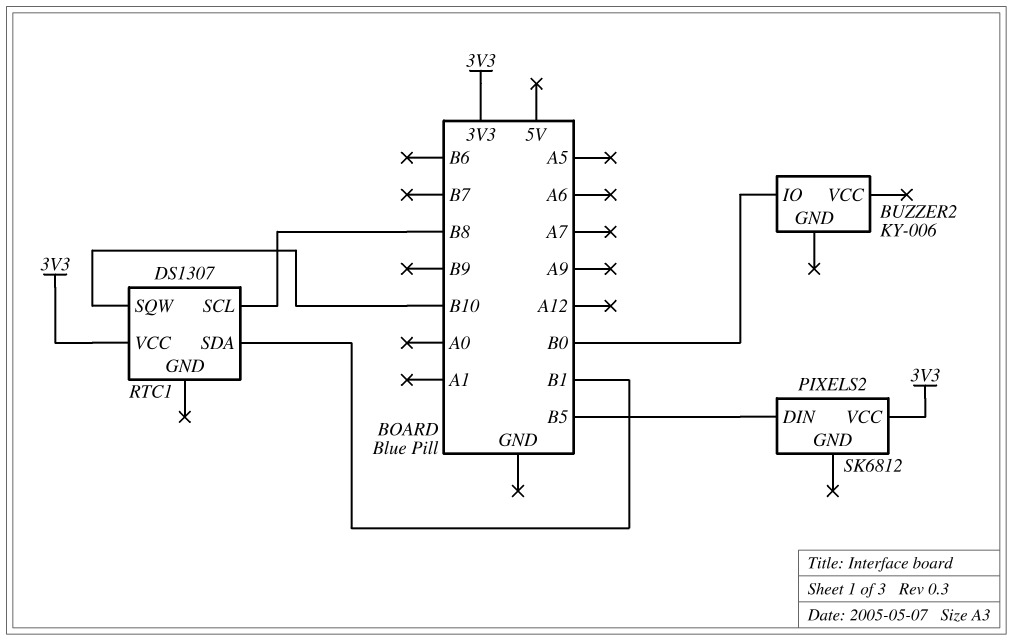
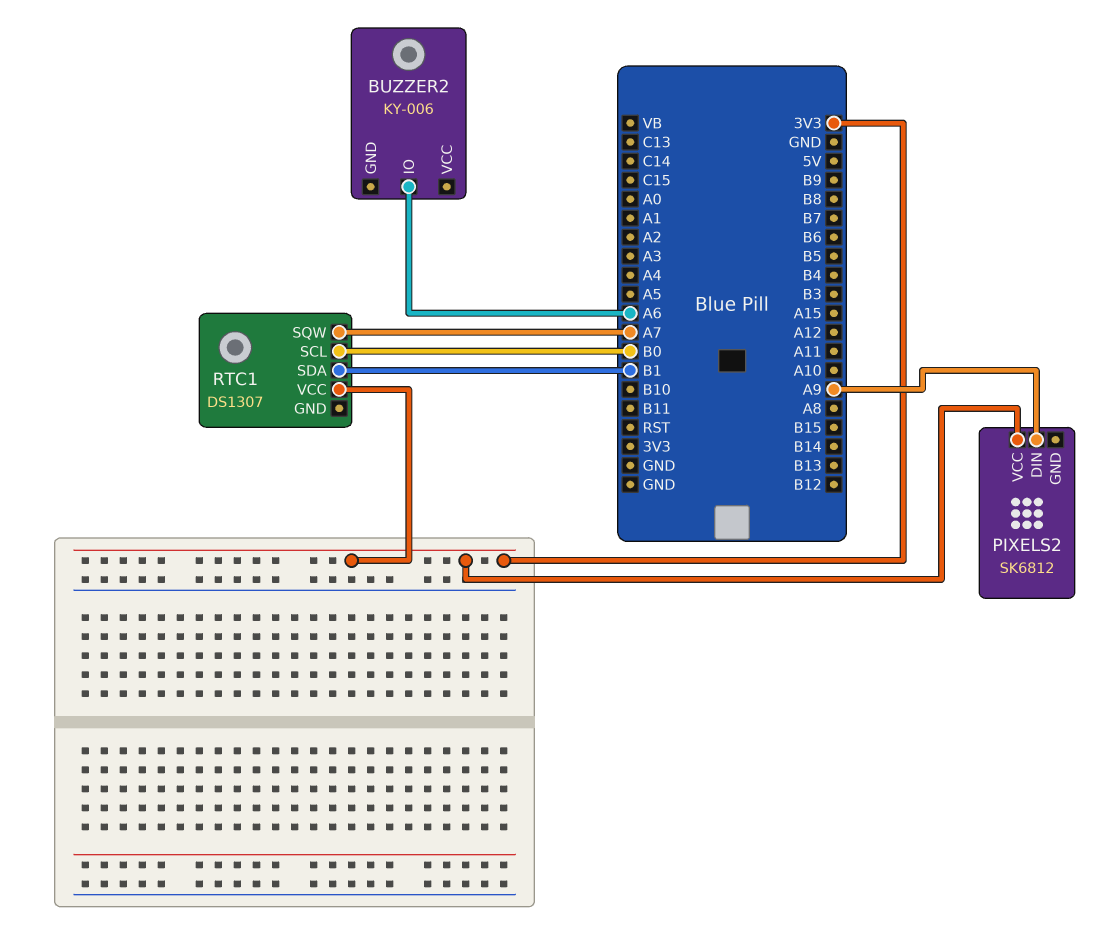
BUZZER2 pin IO: B0 -> A6
PIXELS2 pin DIN: B5 -> A9
RTC1 pin SCL: B8 -> B0
RTC1 pin SQW: B10 -> A7

